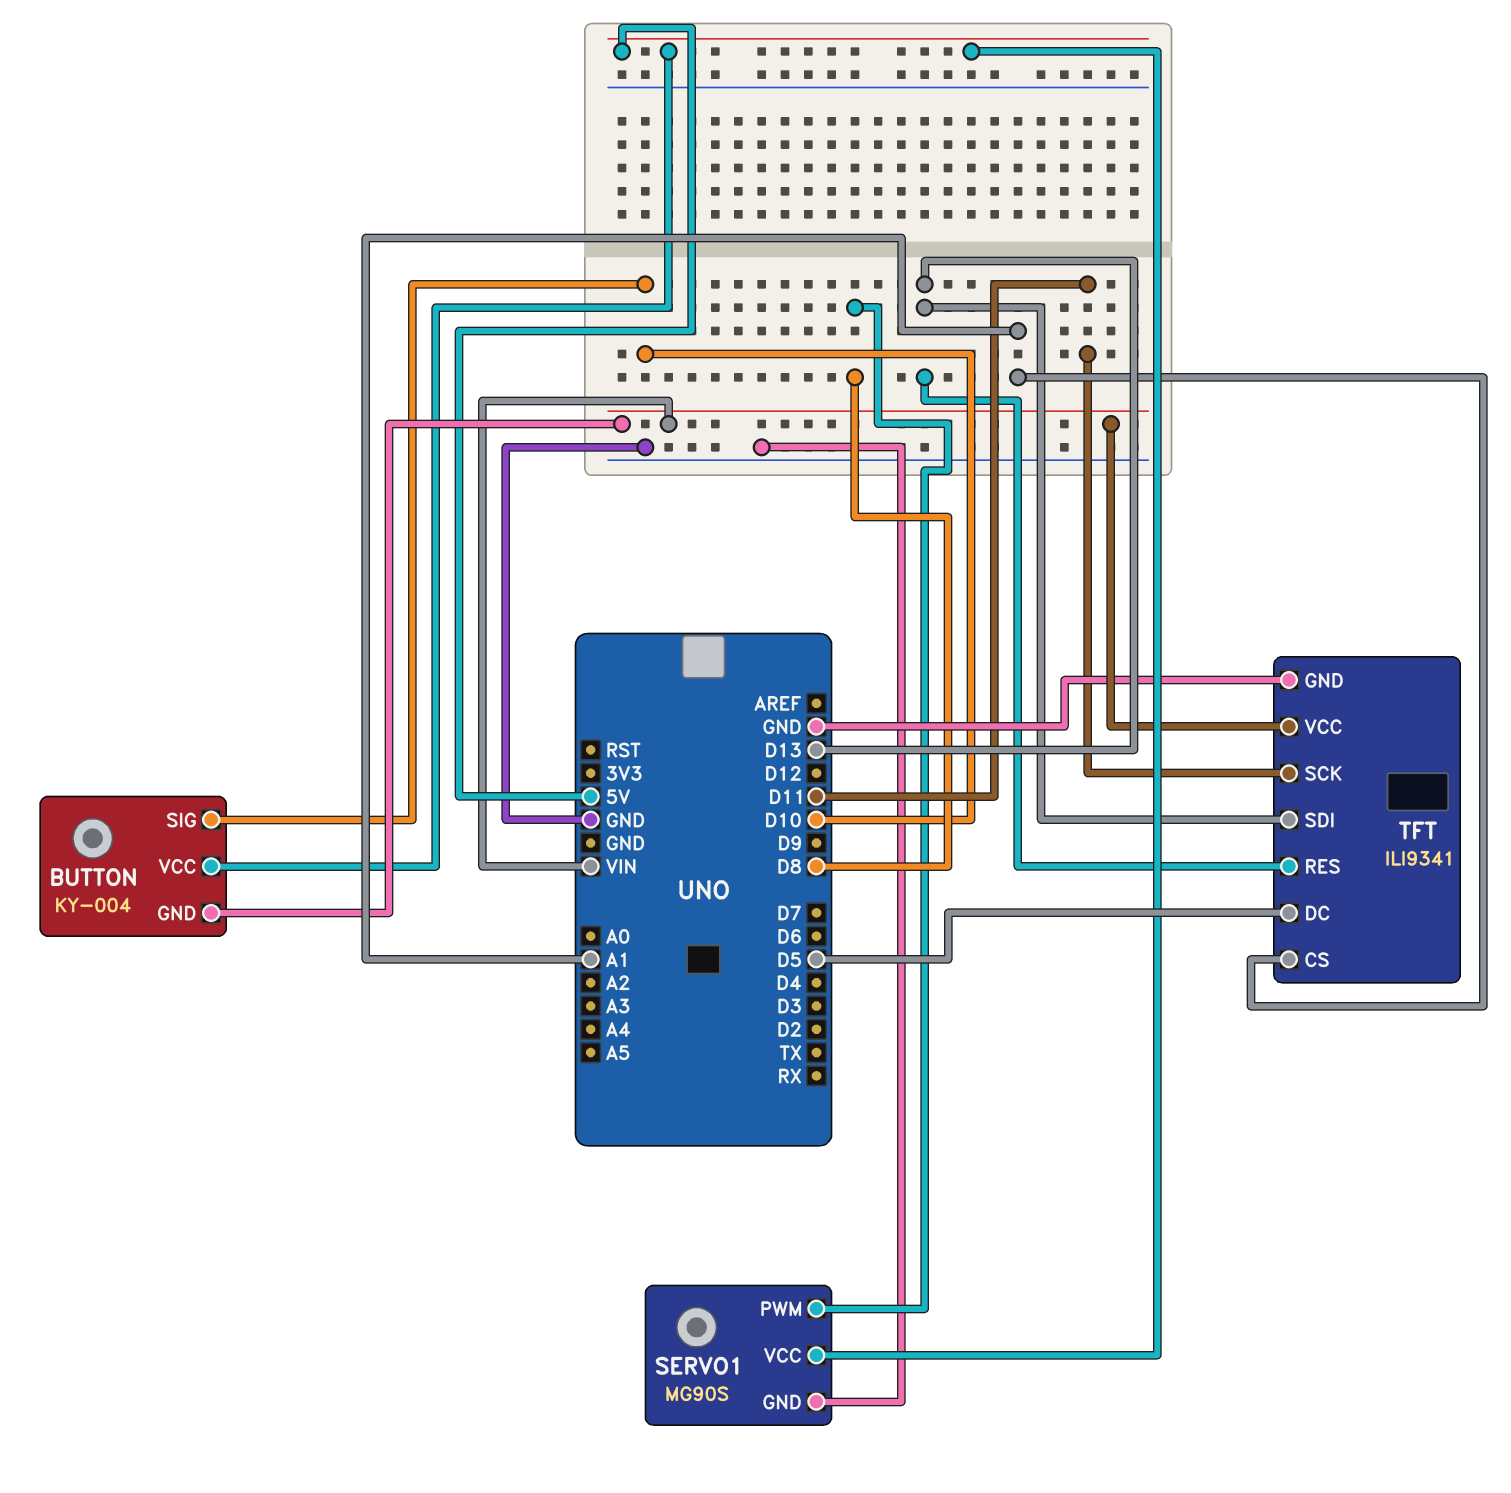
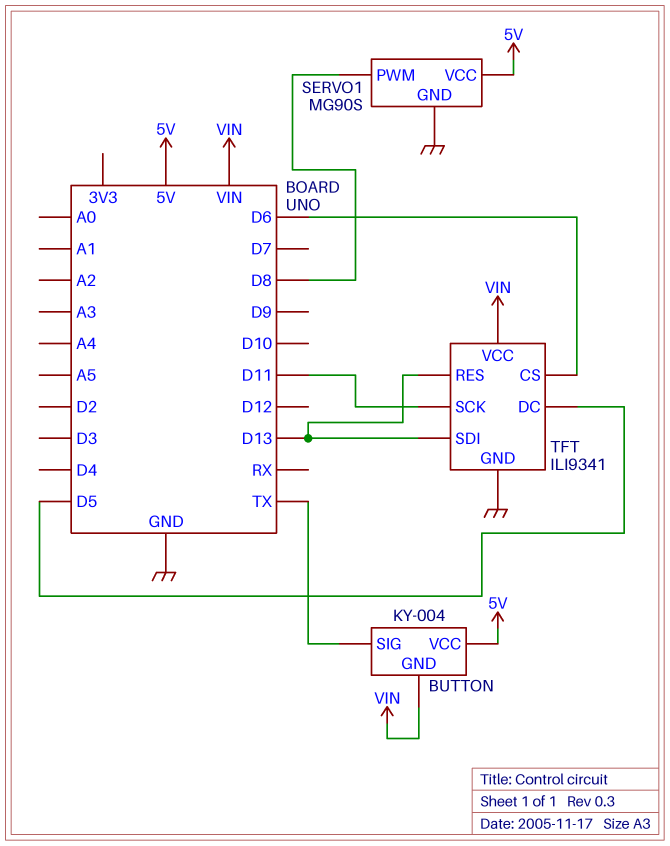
BUTTON pin SIG: D10 -> TX
TFT pin CS: A1 -> D6

